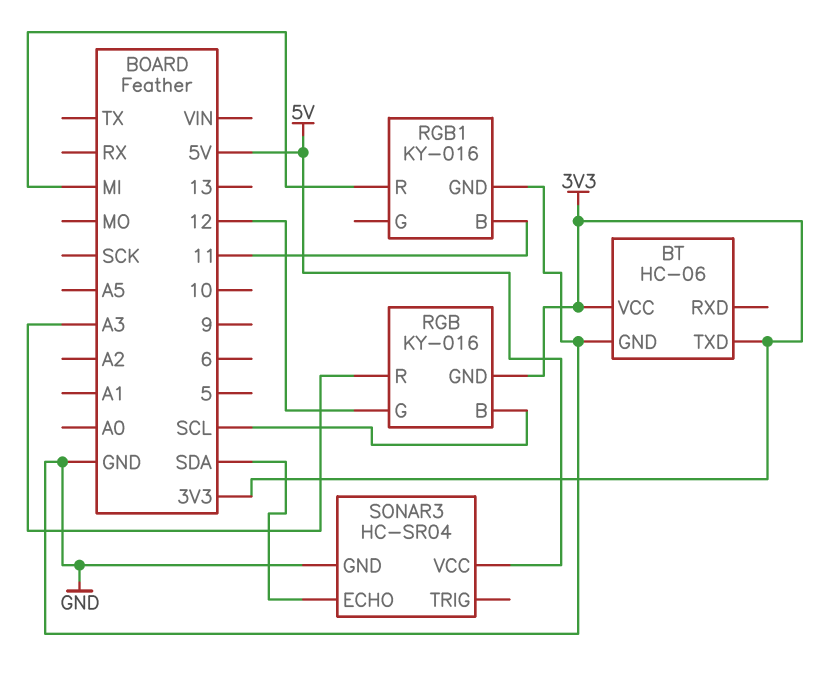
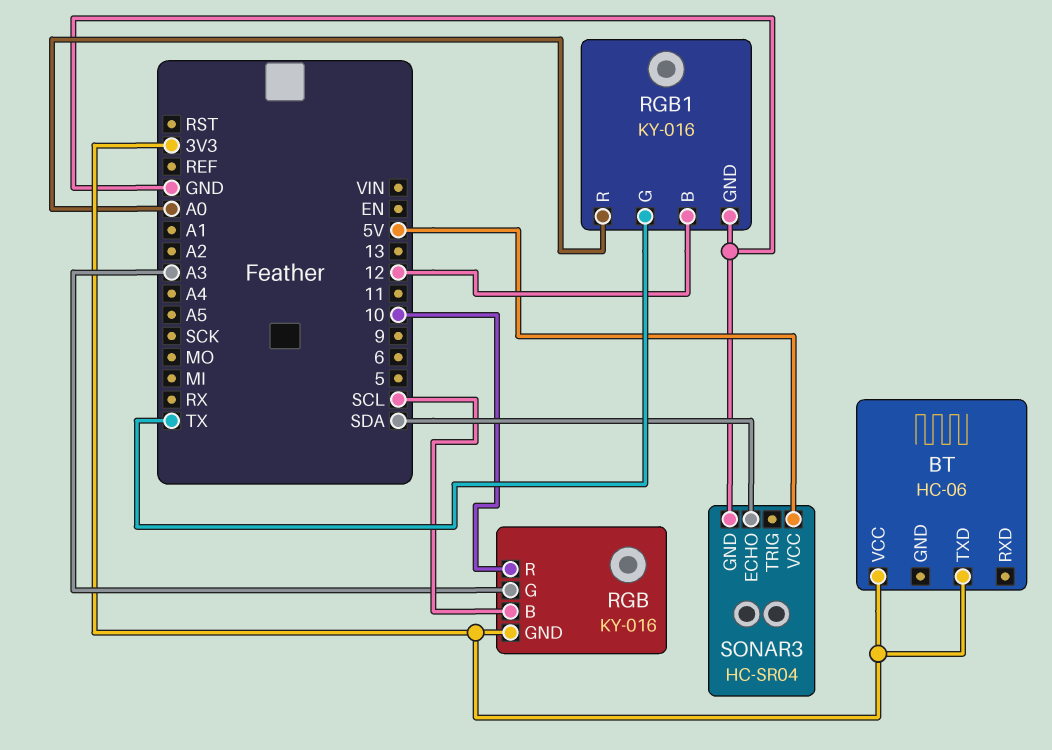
BT pin GND: GND -> none
RGB pin G: 12 -> A3
RGB pin R: A3 -> 10
RGB1 pin B: 11 -> 12
RGB1 pin G: none -> TX
RGB1 pin R: MI -> A0

